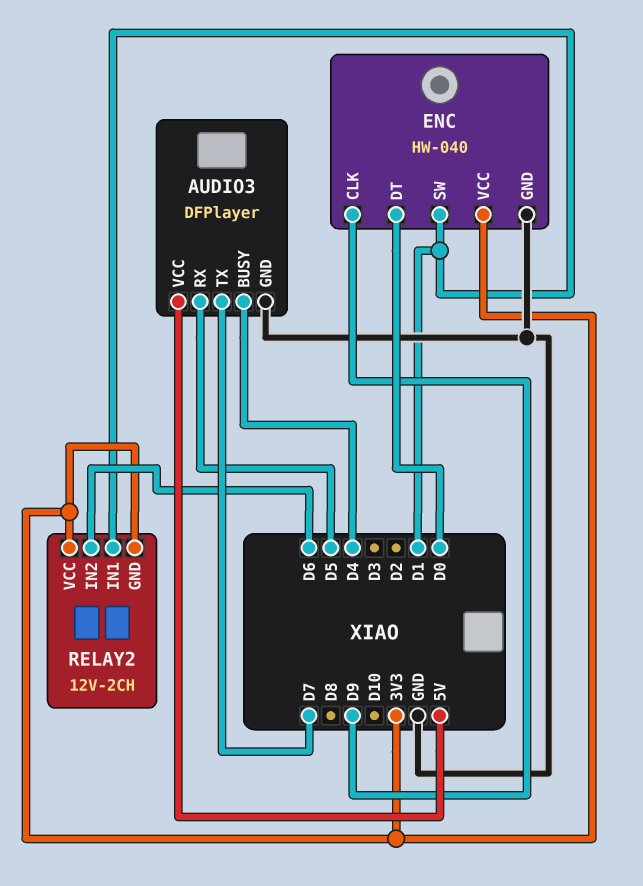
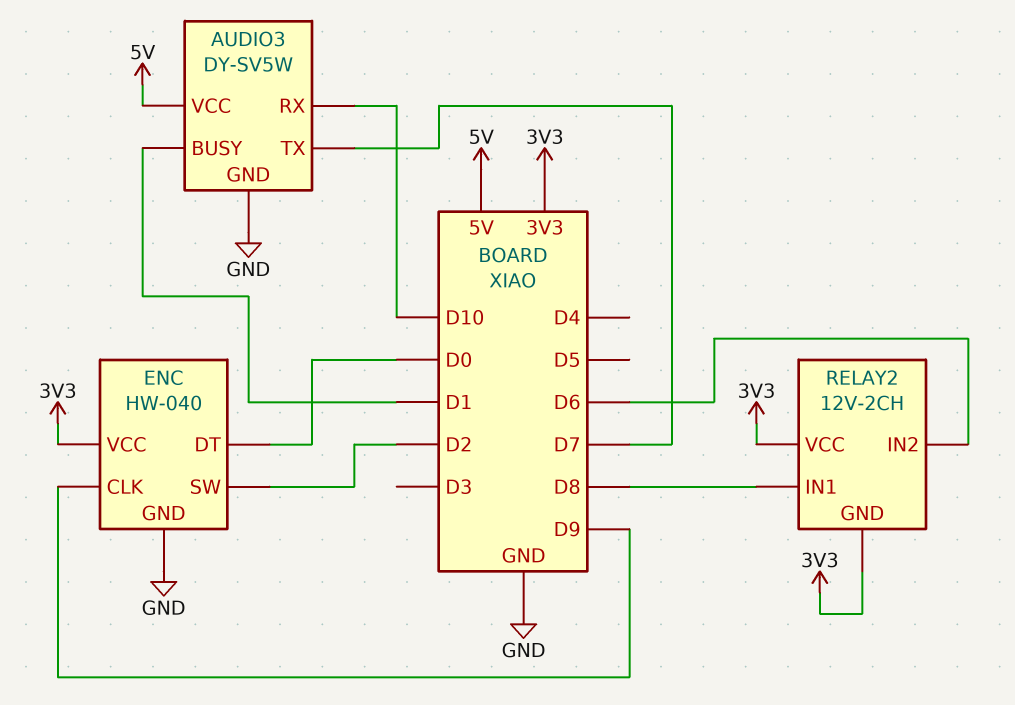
AUDIO3: DFPlayer -> DY-SV5W
AUDIO3 pin BUSY: D4 -> D1
AUDIO3 pin RX: D5 -> D10
ENC pin SW: D1 -> D2
RELAY2 pin IN1: D1 -> D8

